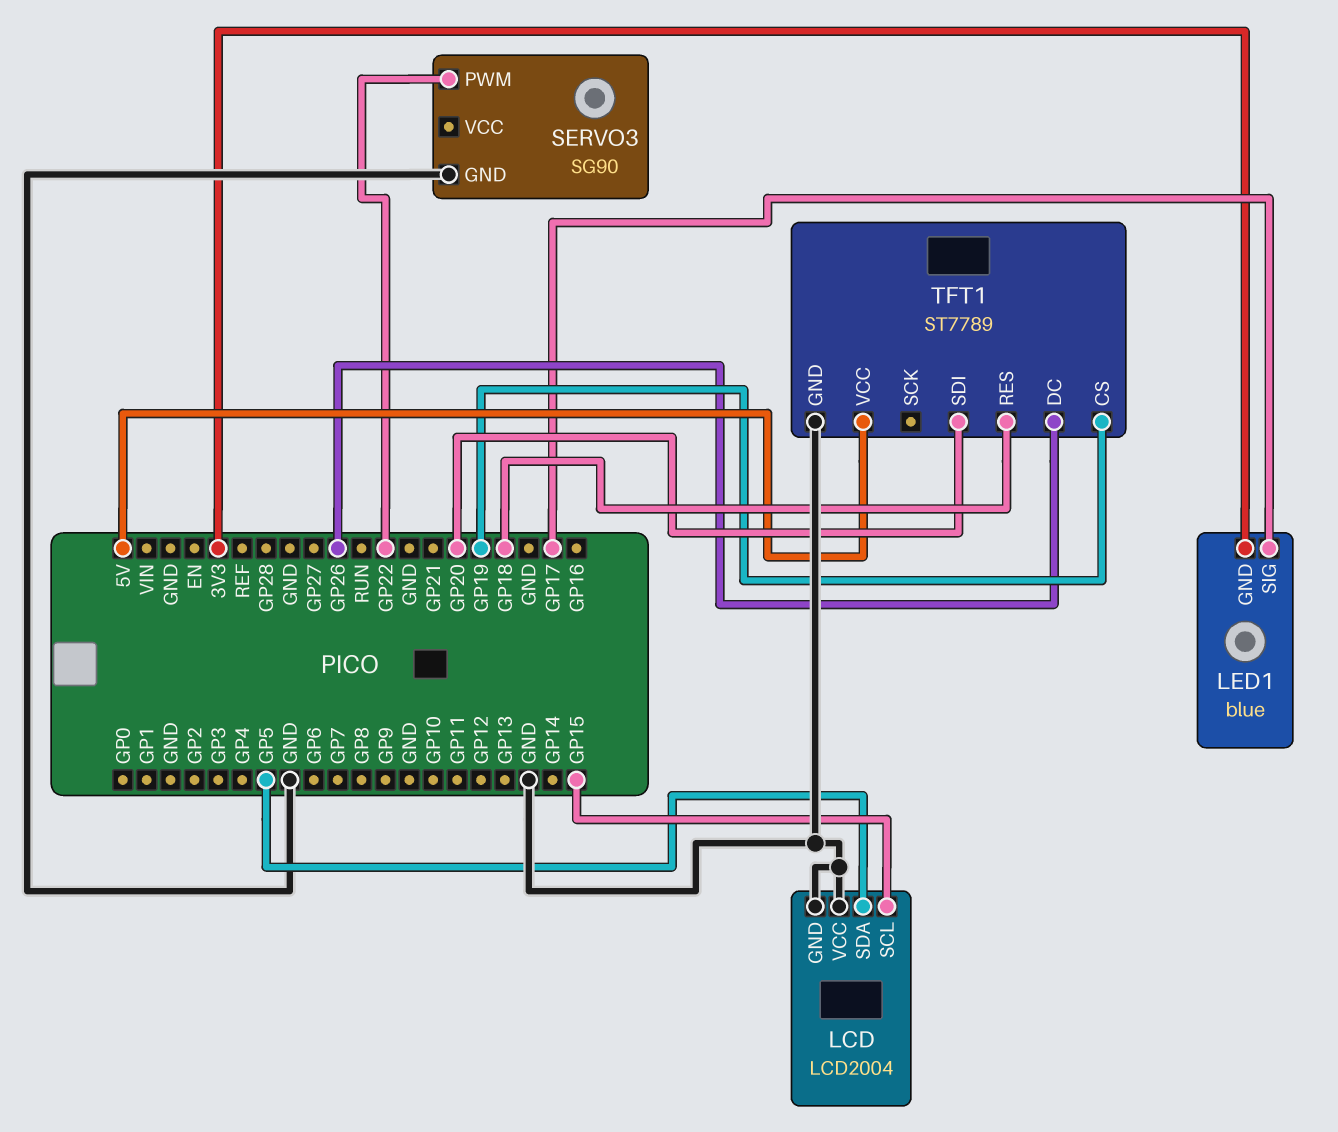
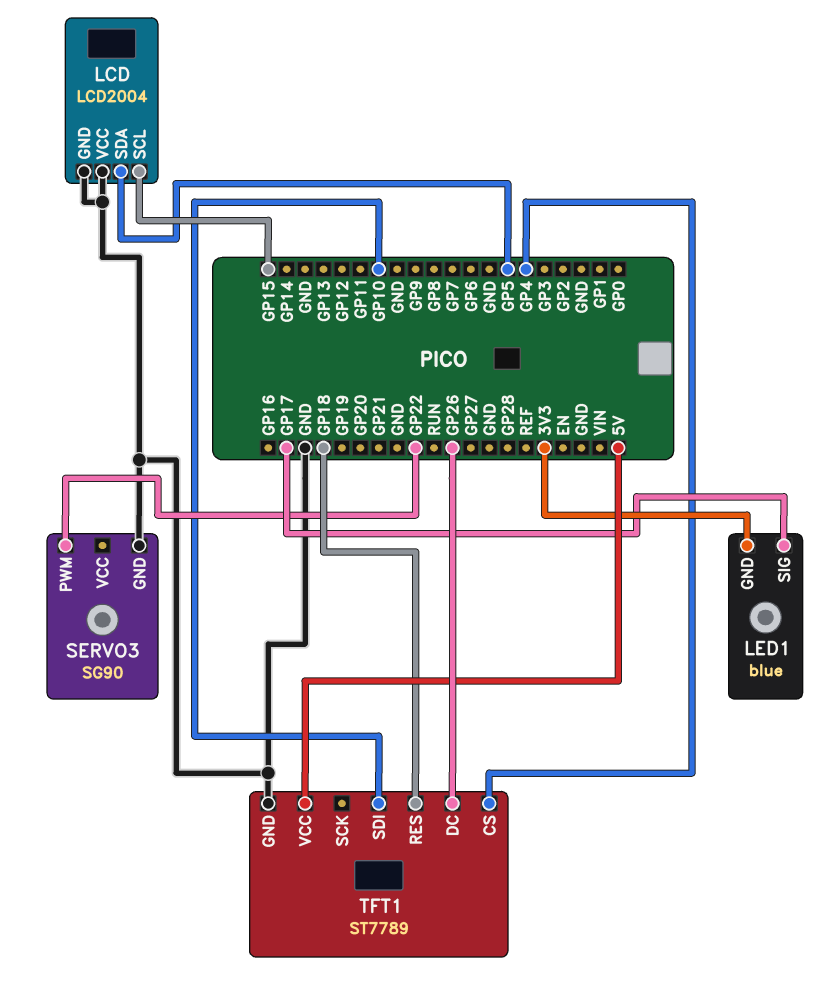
TFT1 pin CS: GP19 -> GP4
TFT1 pin SDI: GP20 -> GP10

